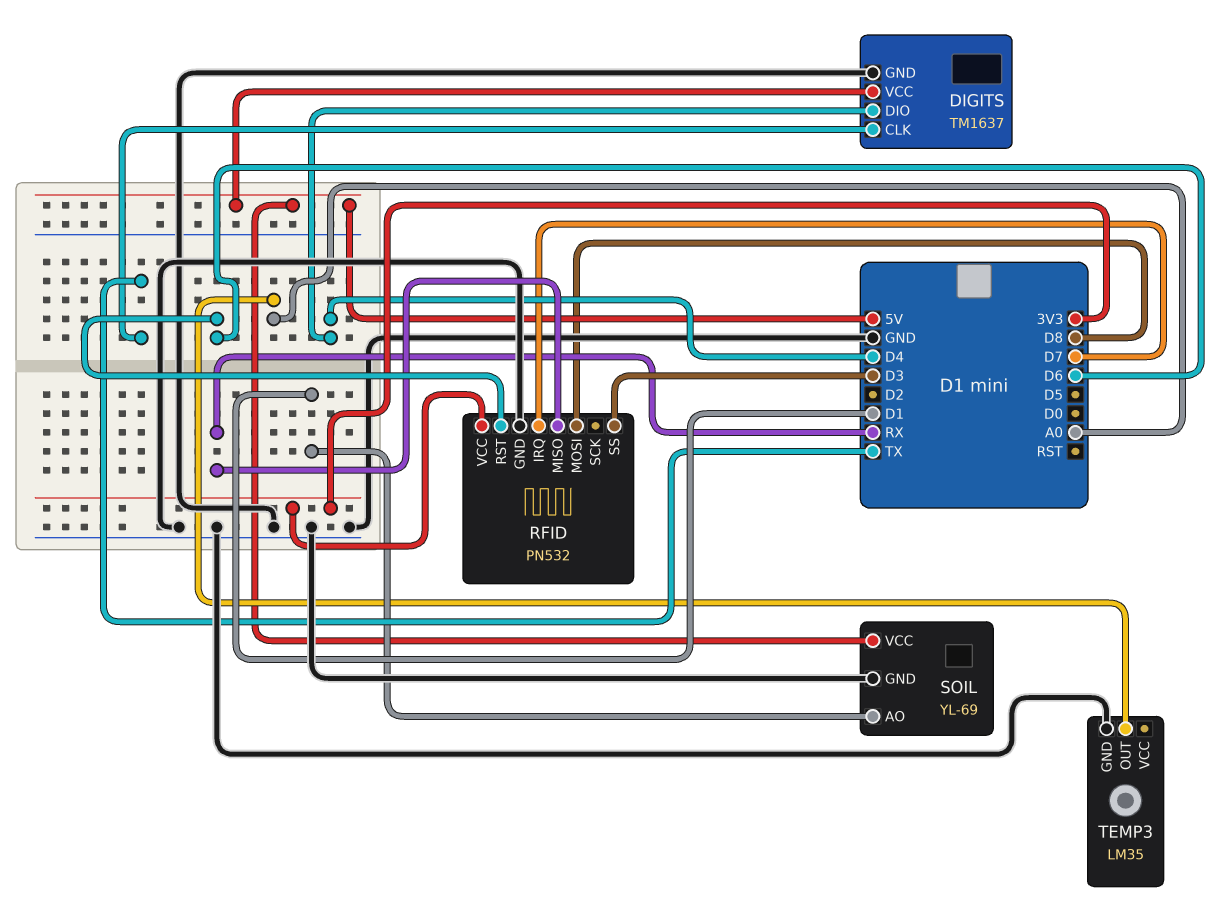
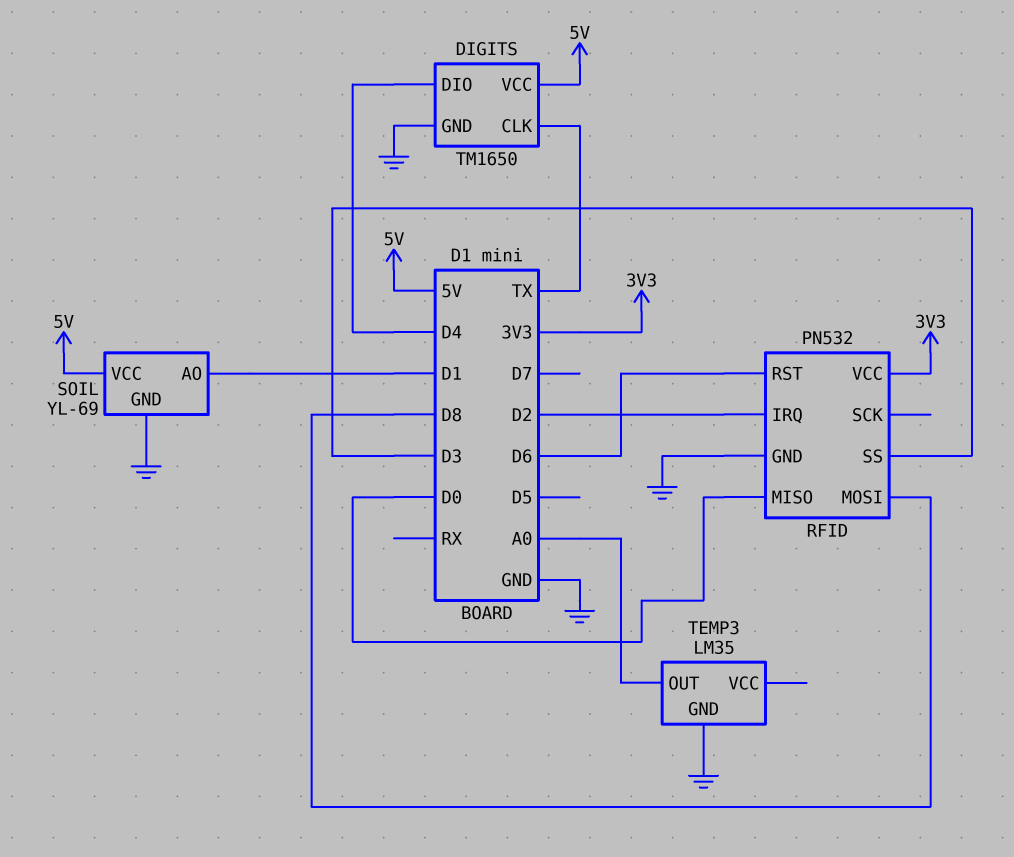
DIGITS: TM1637 -> TM1650
RFID pin IRQ: D7 -> D2
RFID pin MISO: RX -> D0

